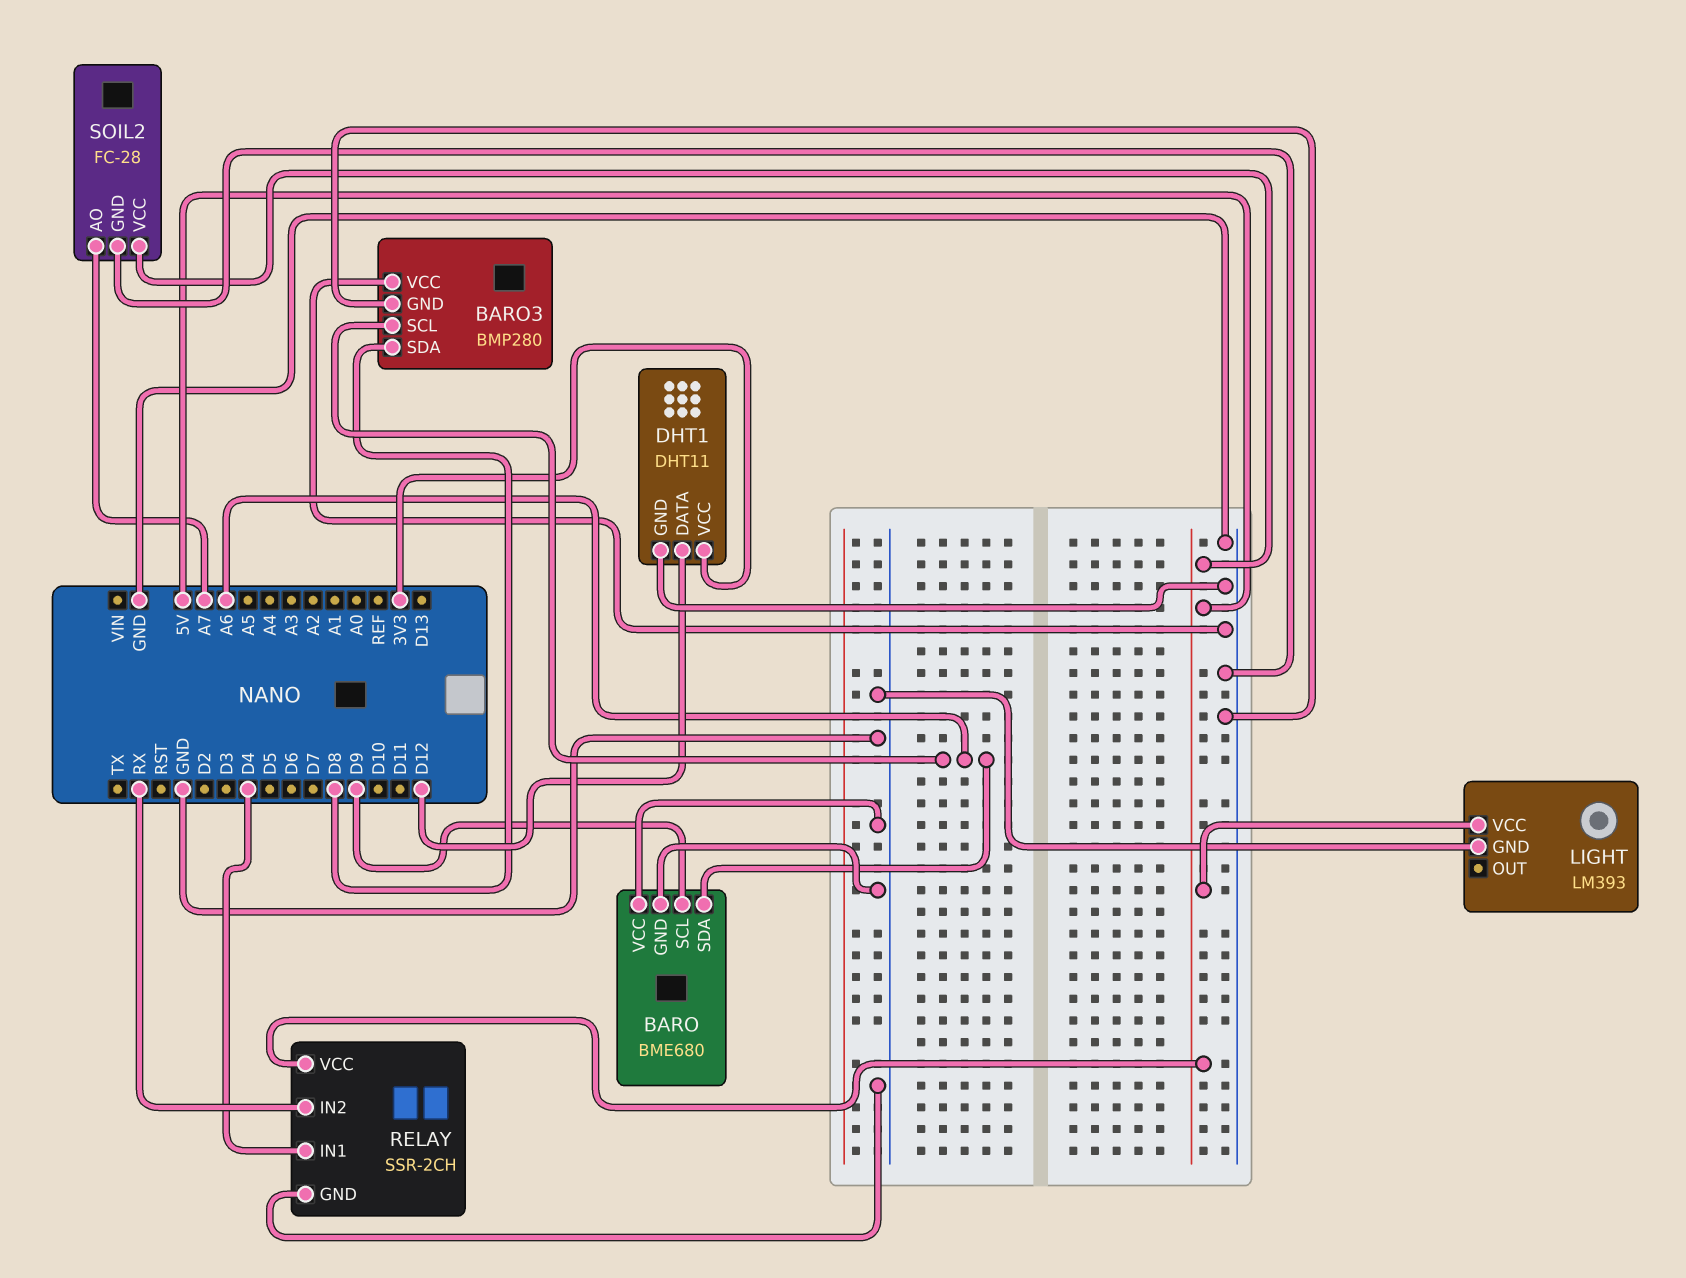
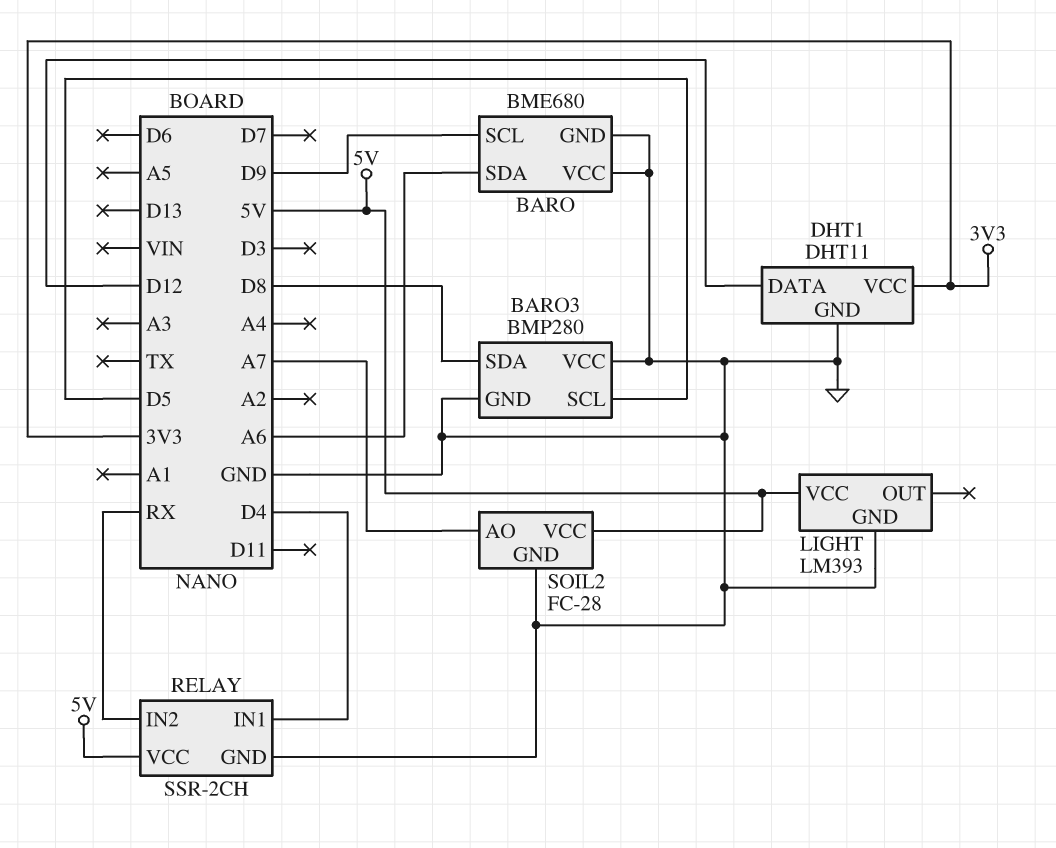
BARO3 pin SCL: A6 -> D5

